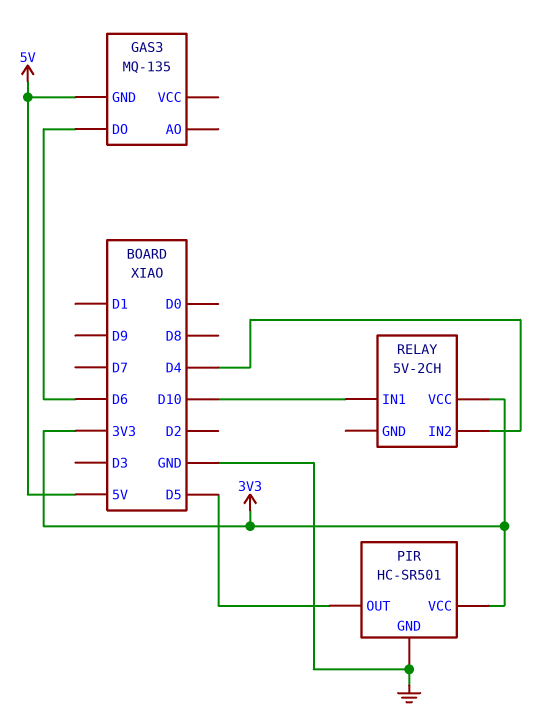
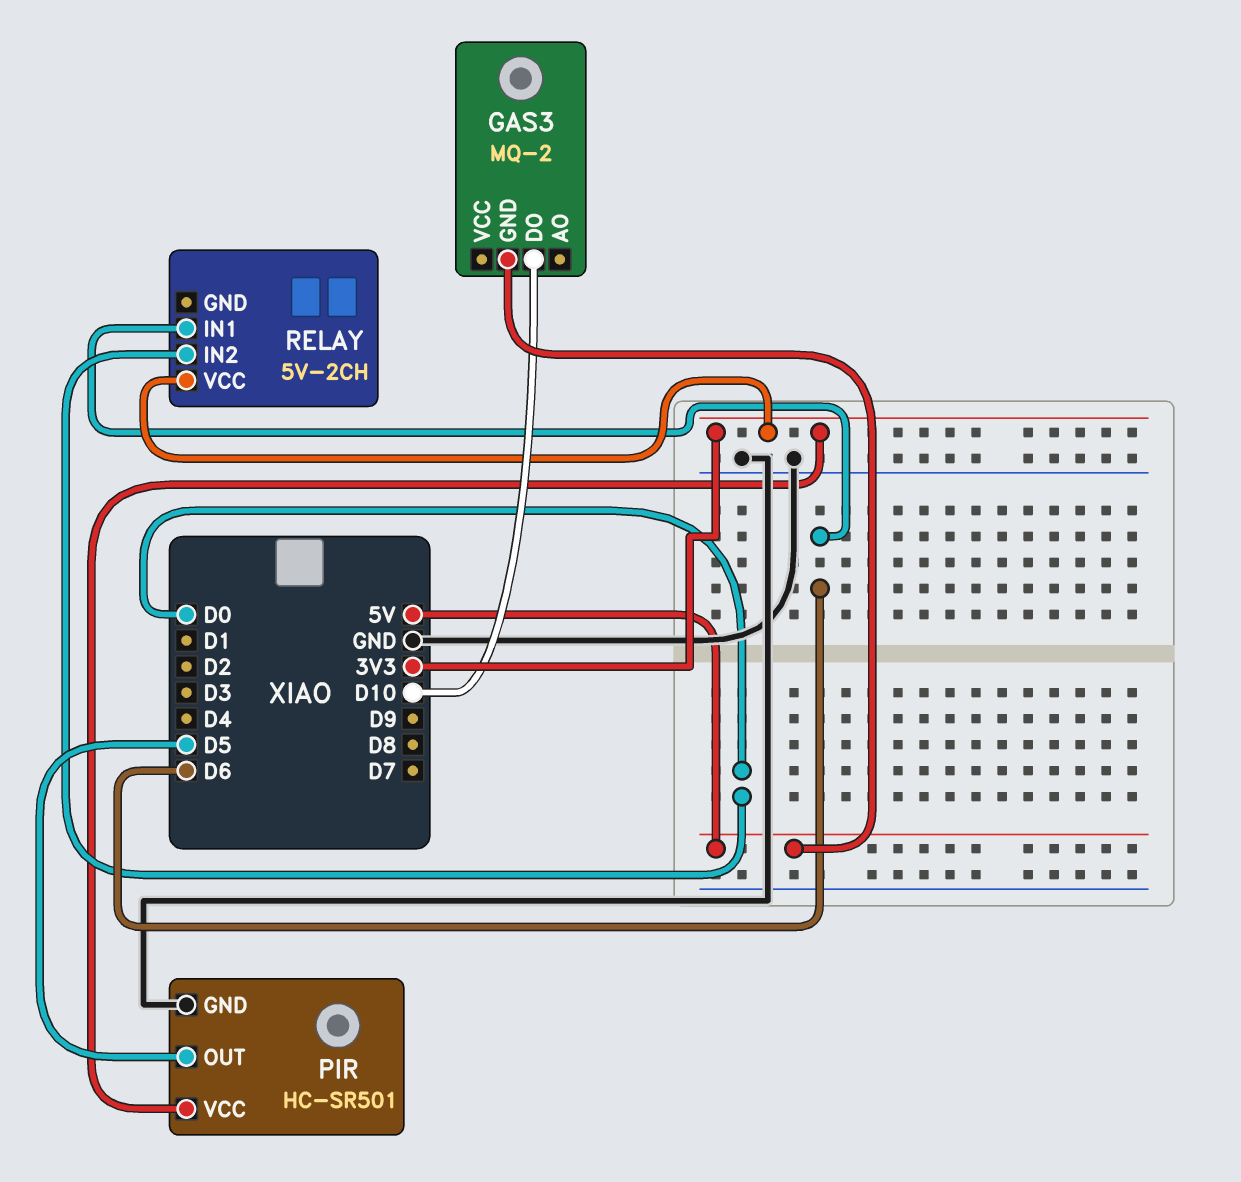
GAS3: MQ-135 -> MQ-2
GAS3 pin DO: D6 -> D10
RELAY pin IN1: D10 -> D6
RELAY pin IN2: D4 -> D0

